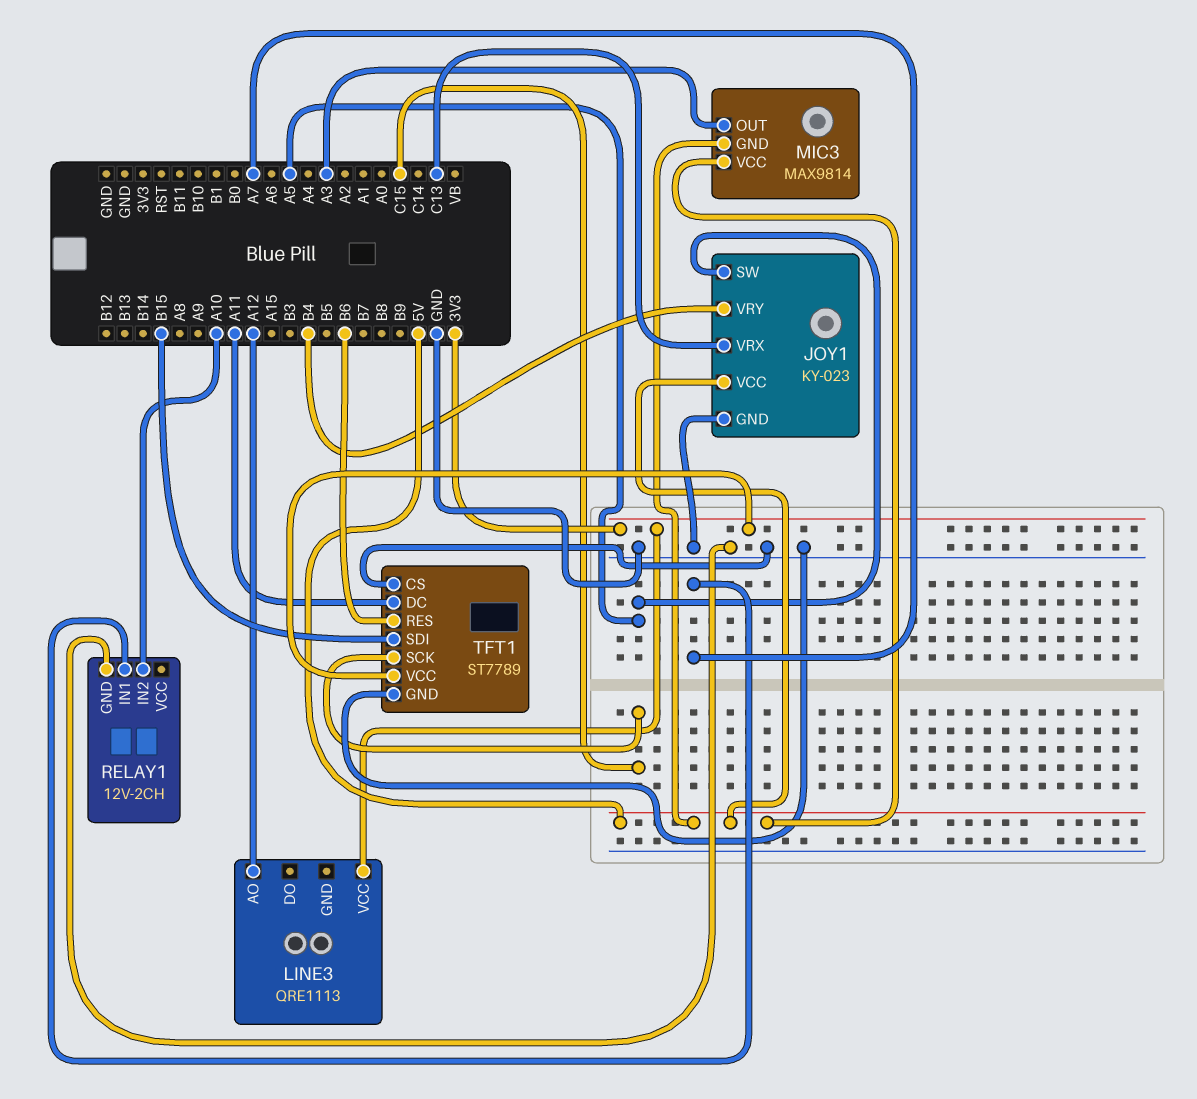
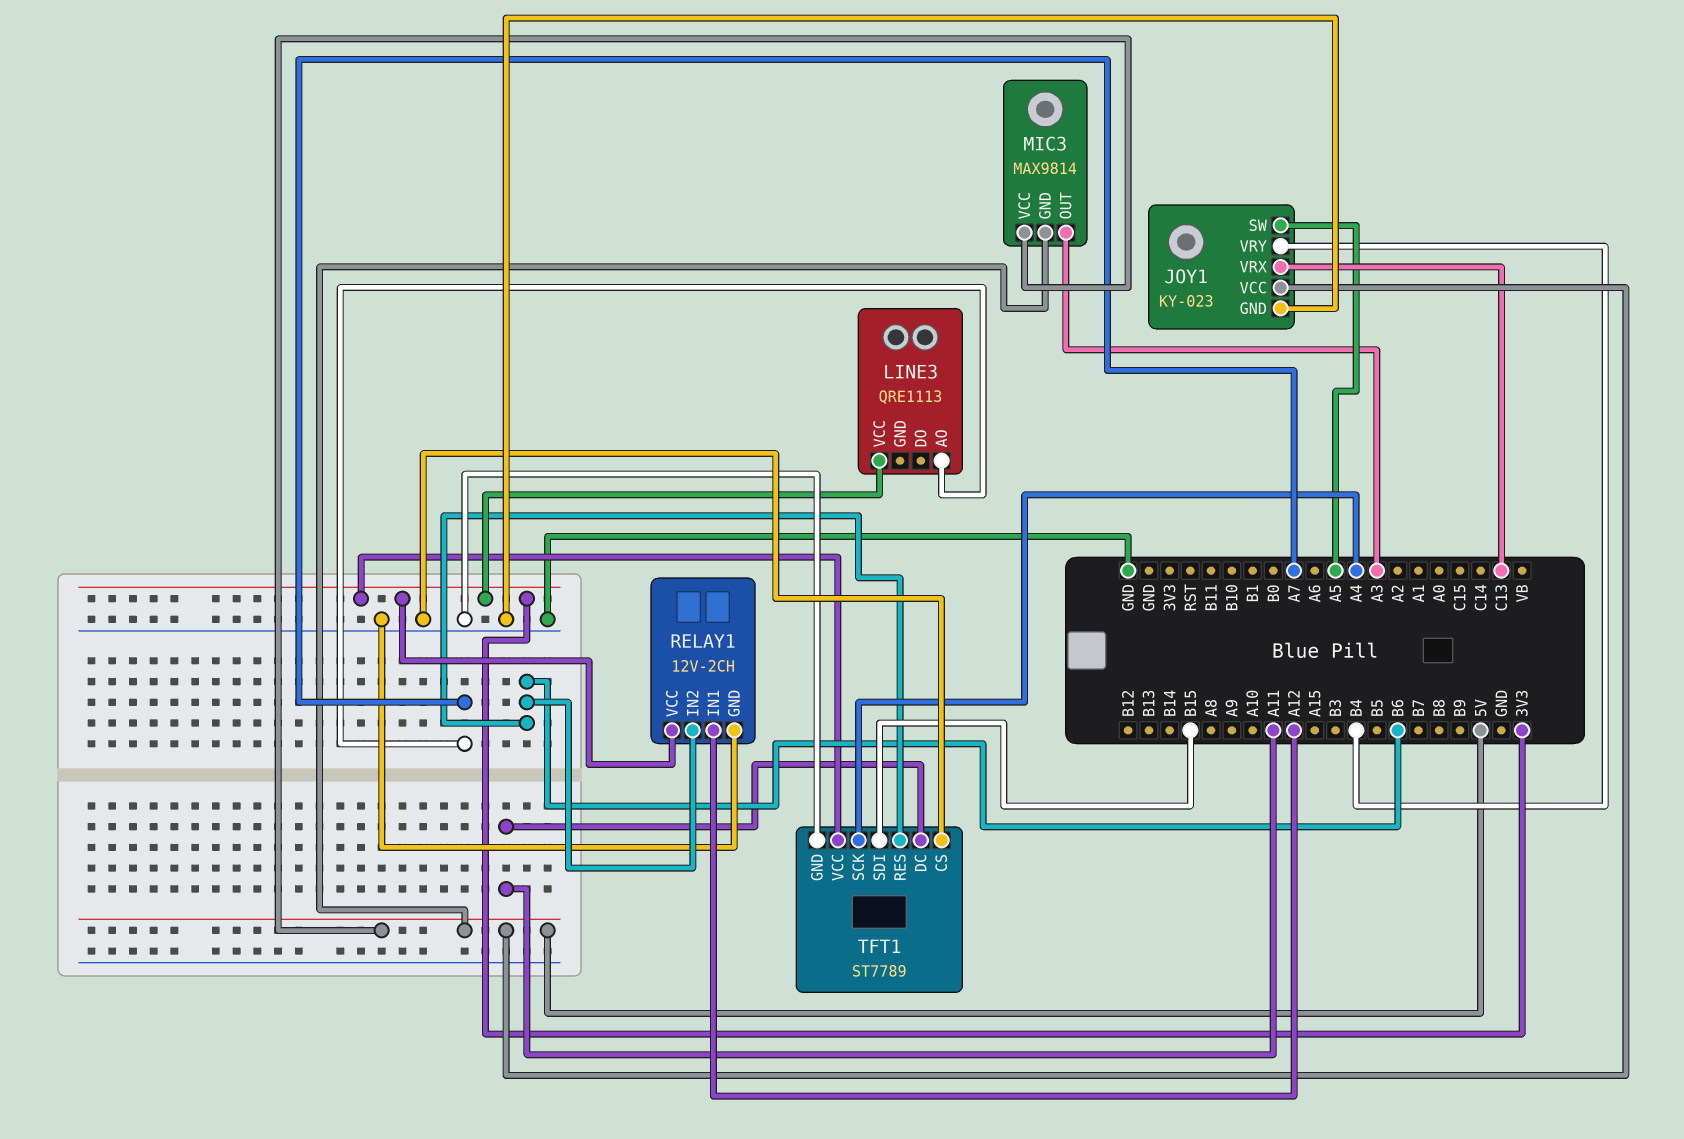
LINE3 pin AO: A12 -> A7
RELAY1 pin IN1: A7 -> A12
RELAY1 pin IN2: A10 -> B6
RELAY1 pin VCC: none -> 3V3
TFT1 pin SCK: C15 -> A4

